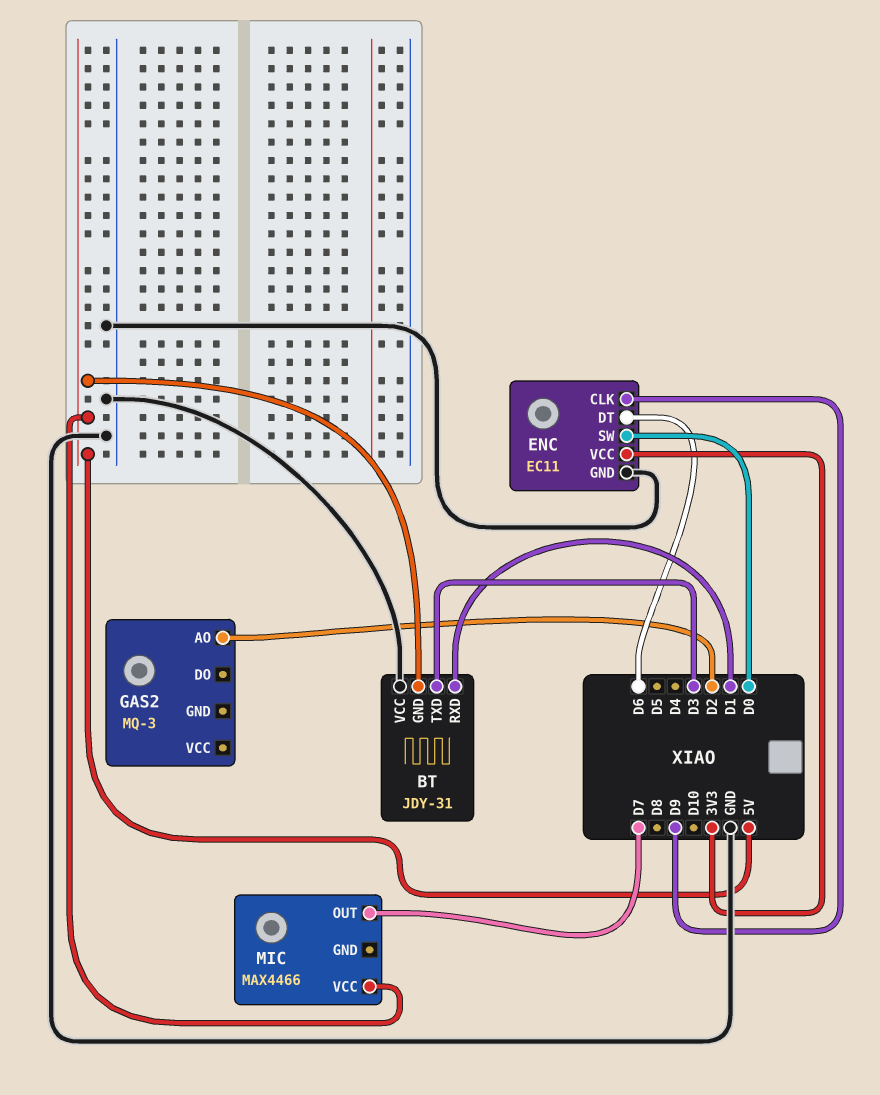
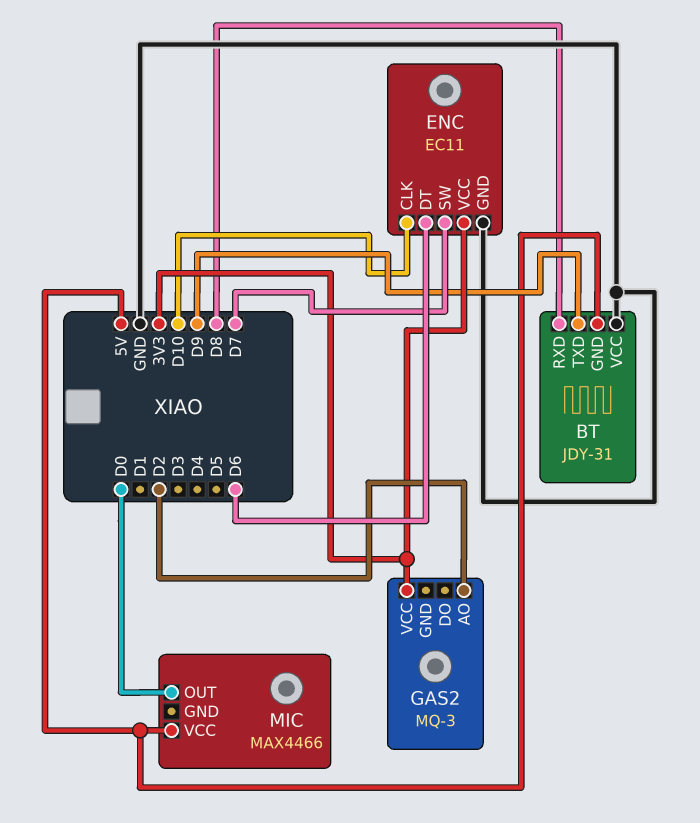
BT pin RXD: D1 -> D8
BT pin TXD: D3 -> D9
ENC pin CLK: D9 -> D10
ENC pin SW: D0 -> D7
GAS2 pin VCC: none -> 3V3
MIC pin OUT: D7 -> D0

